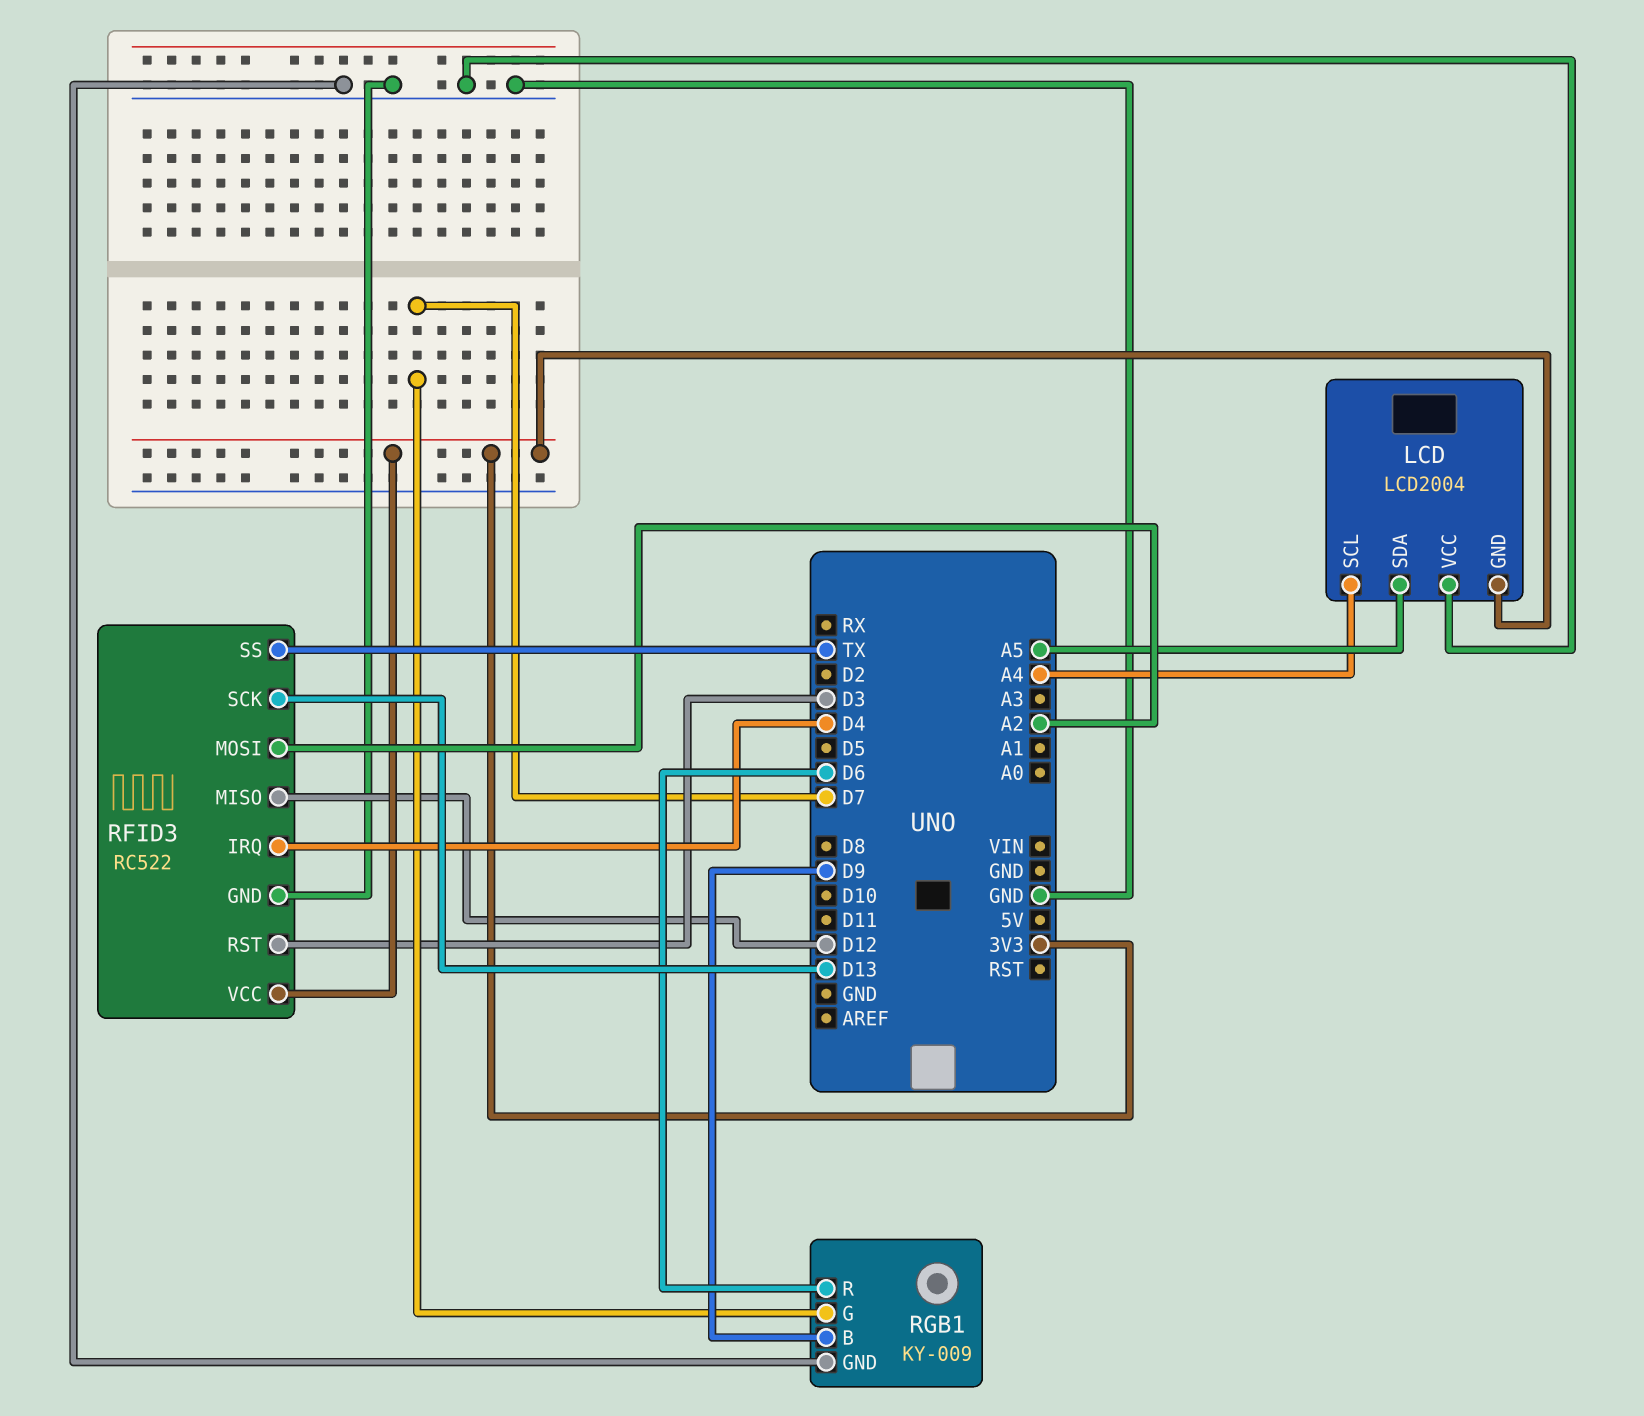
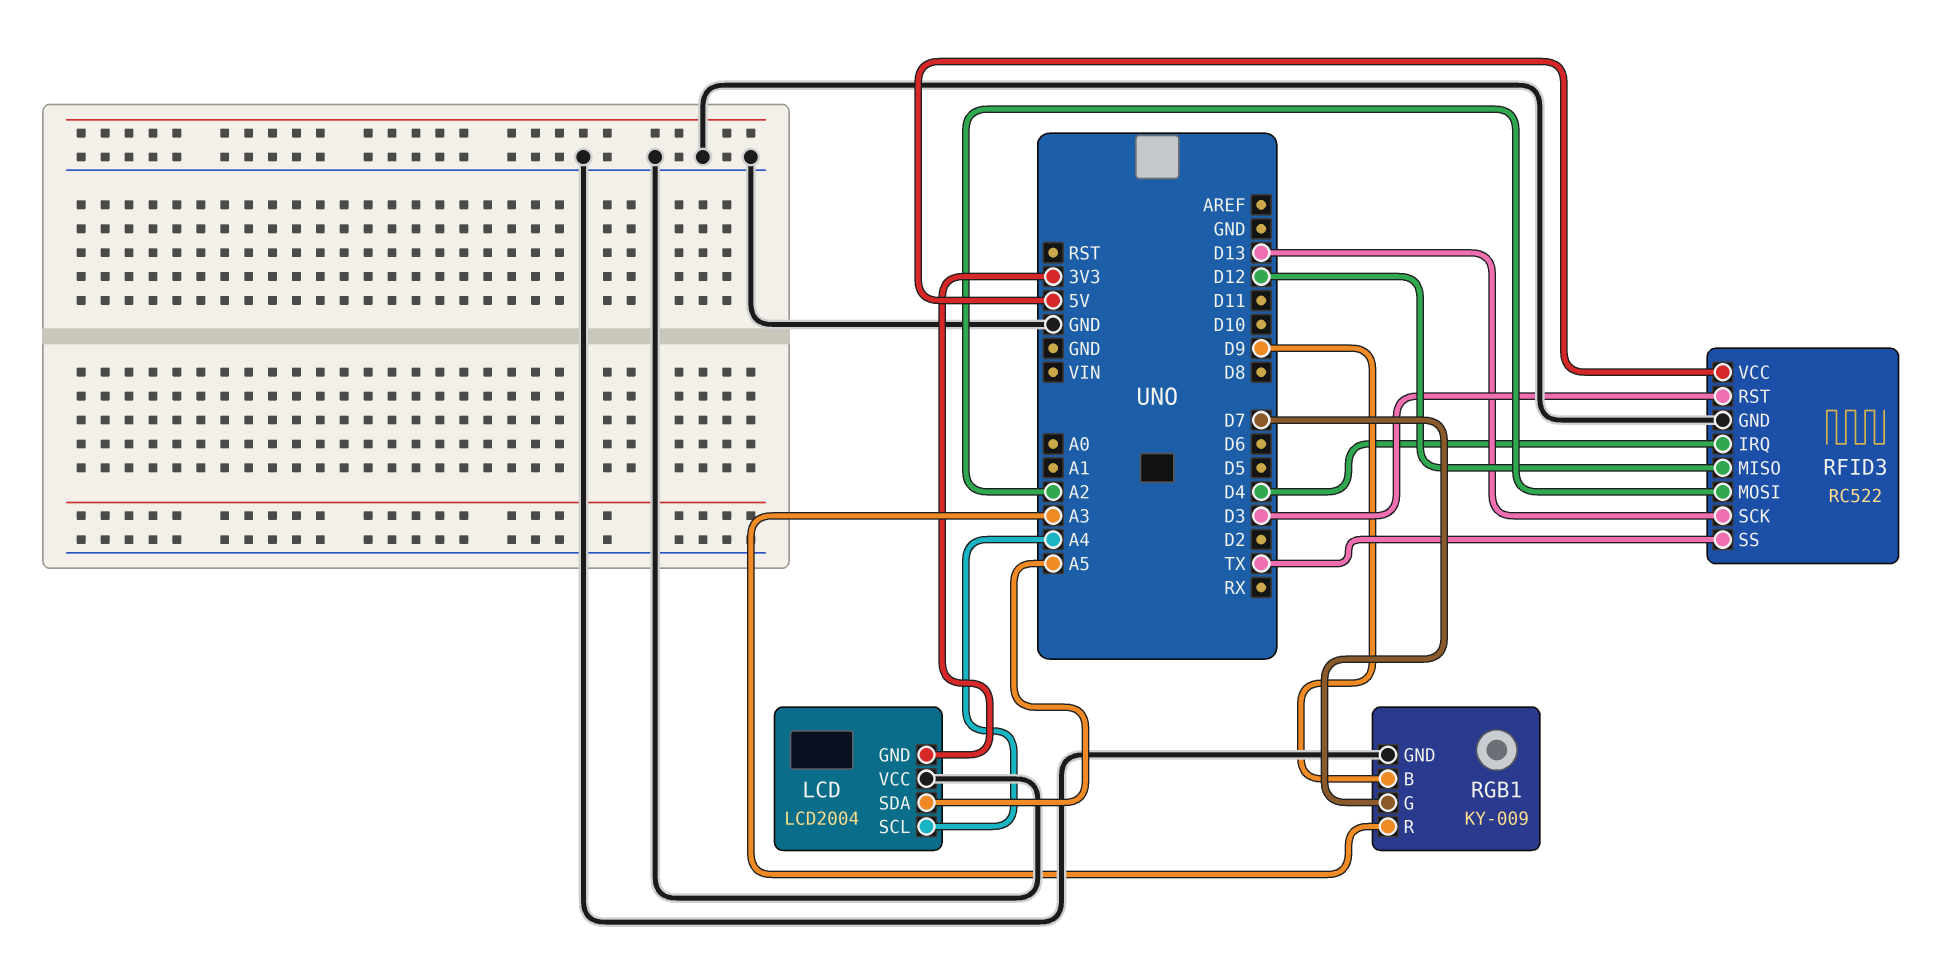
RFID3 pin VCC: 3V3 -> 5V
RGB1 pin R: D6 -> A3

